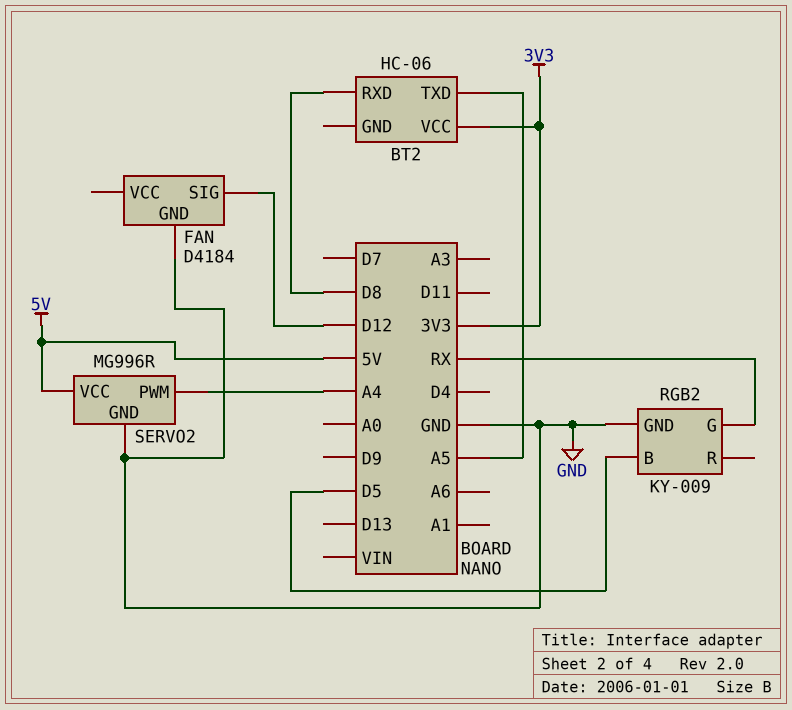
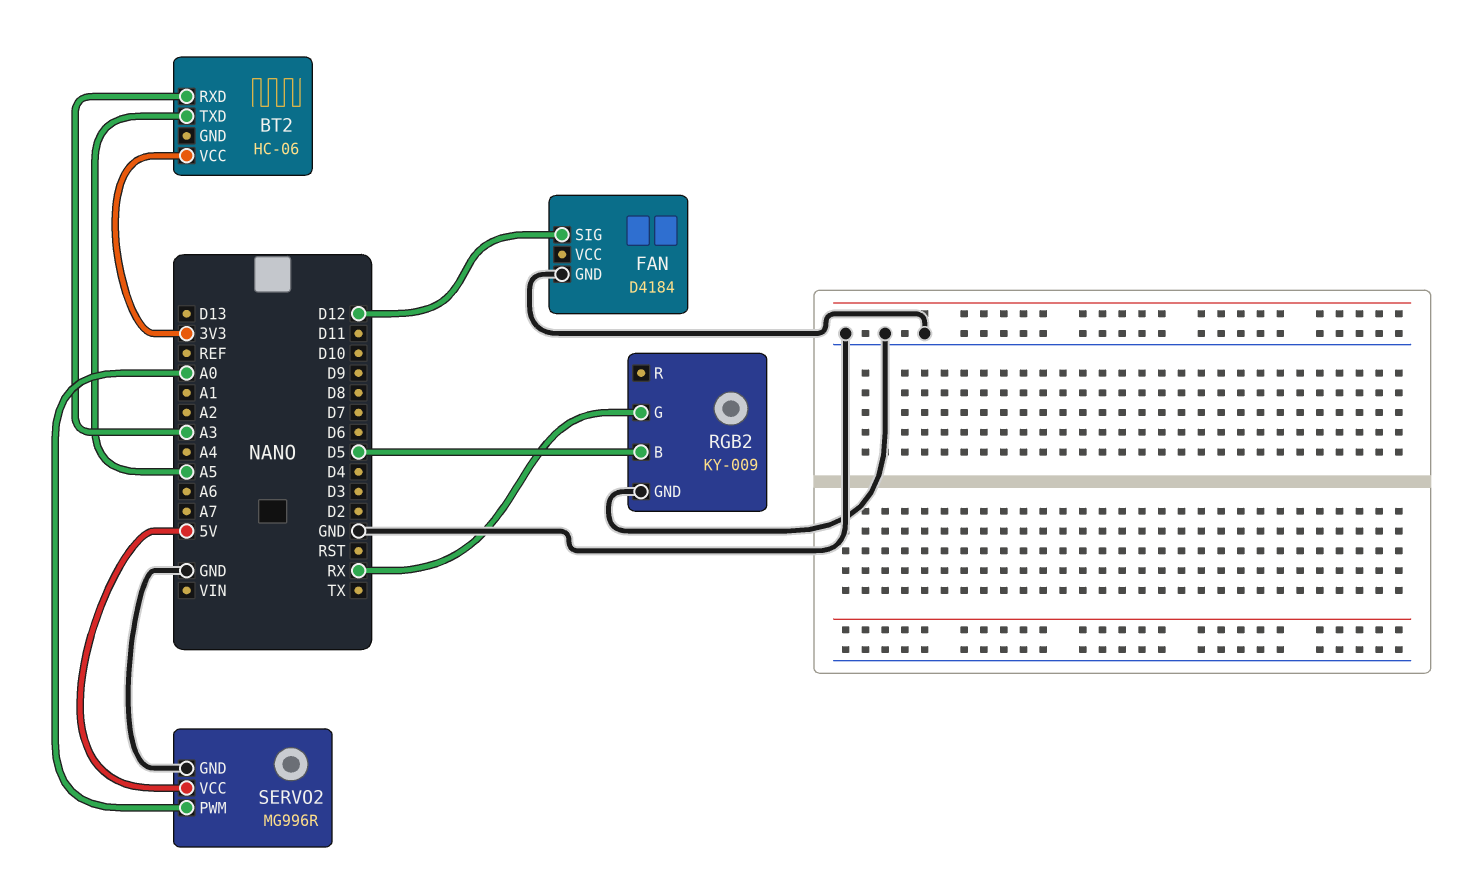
BT2 pin RXD: D8 -> A3
SERVO2 pin PWM: A4 -> A0

